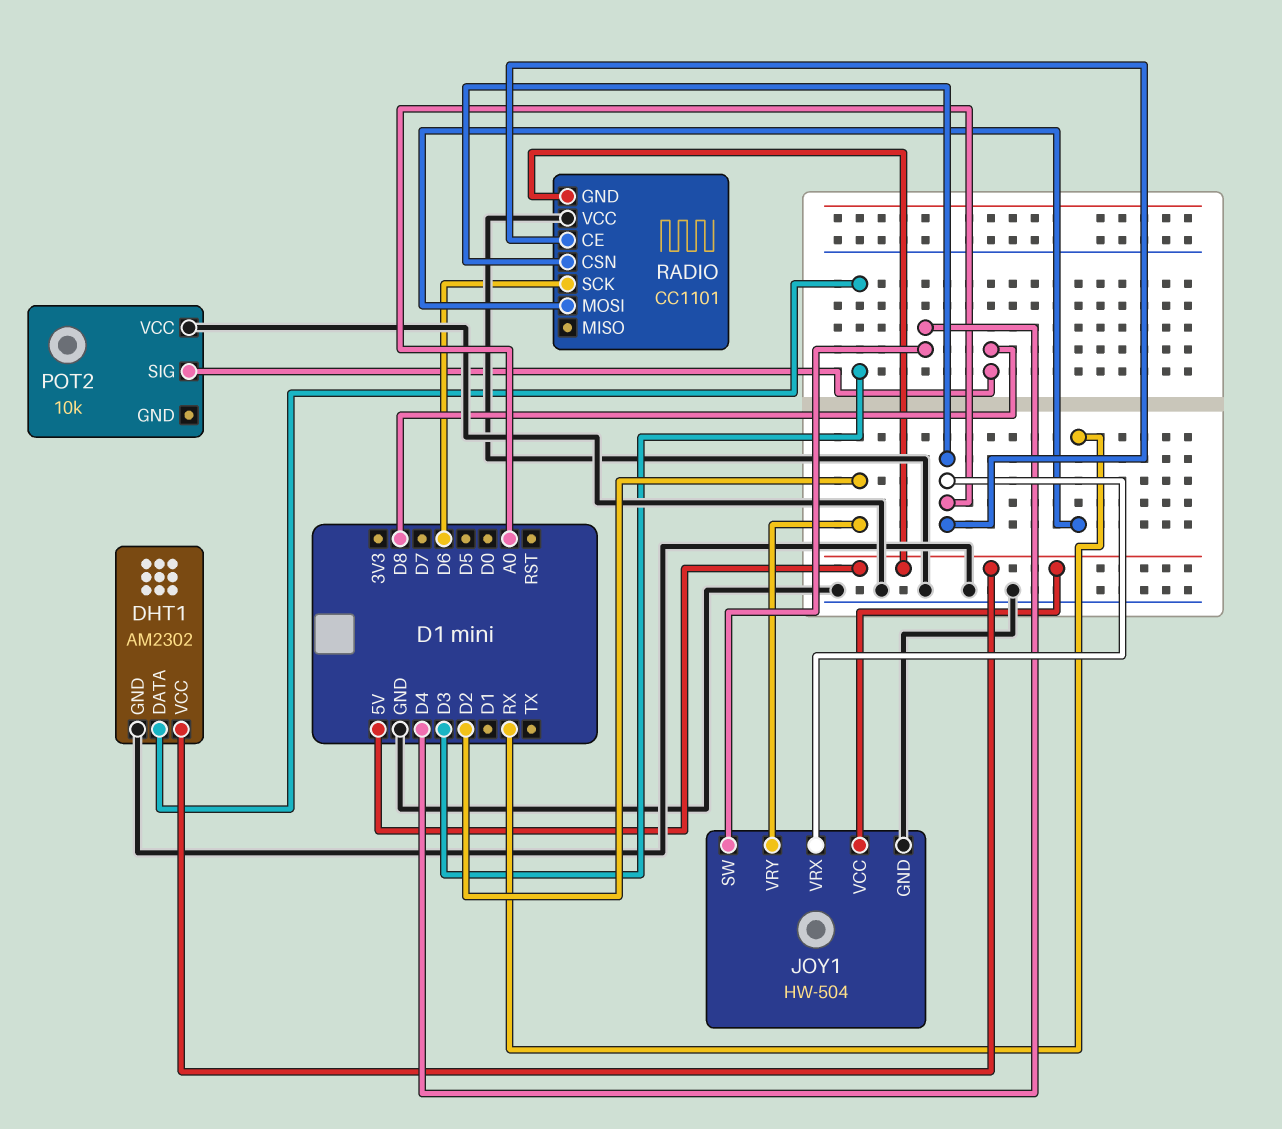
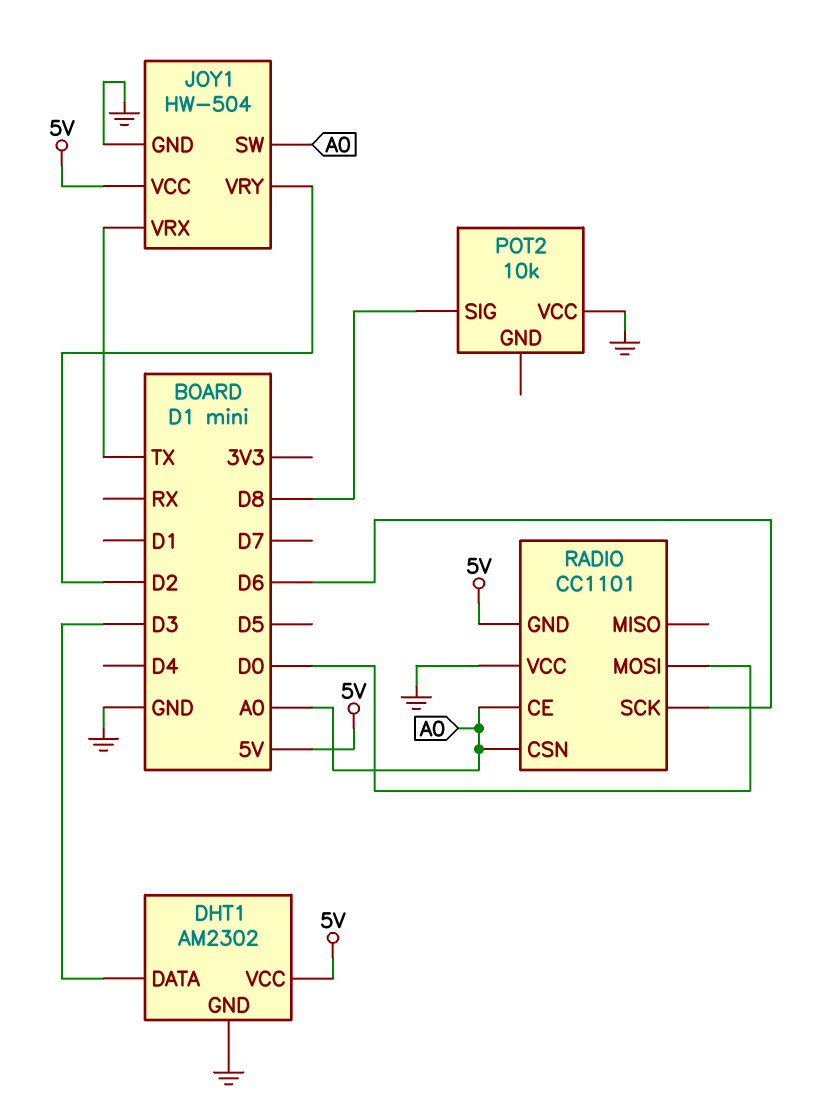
JOY1 pin SW: D4 -> A0
JOY1 pin VRX: A0 -> TX
RADIO pin MOSI: RX -> D0

